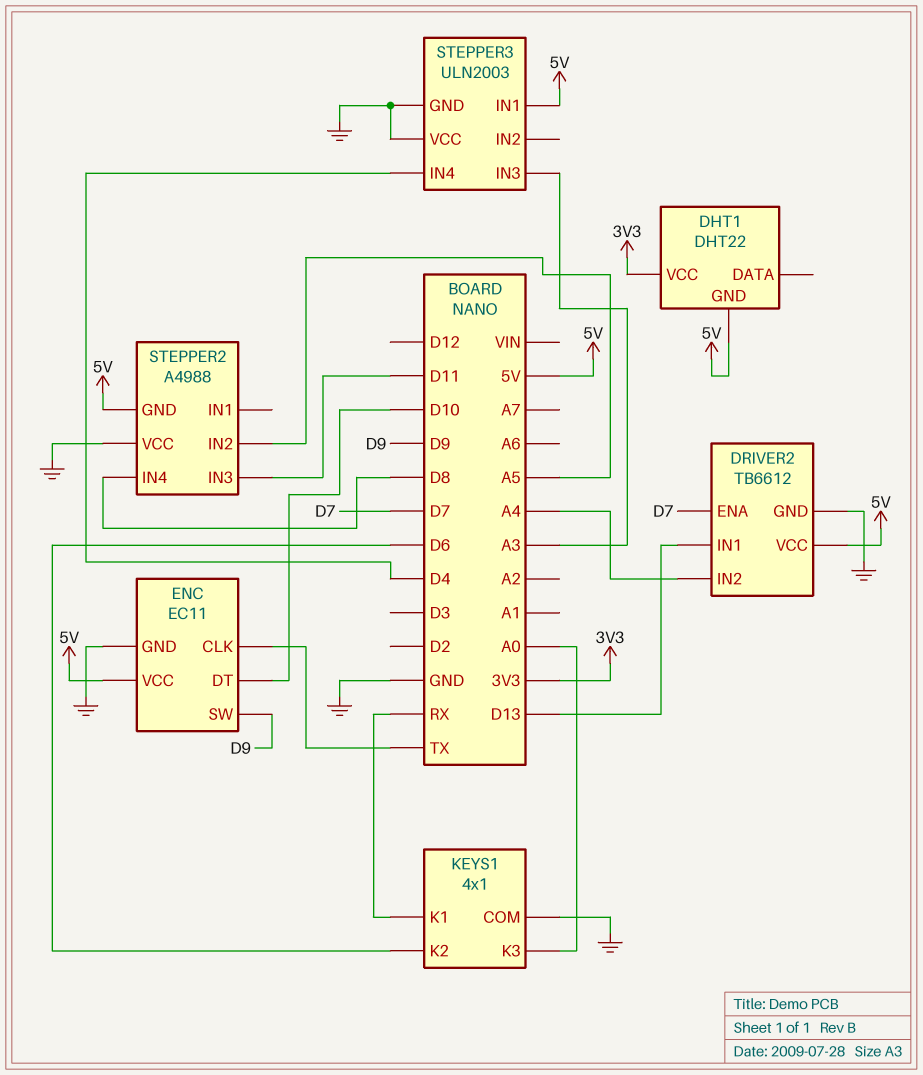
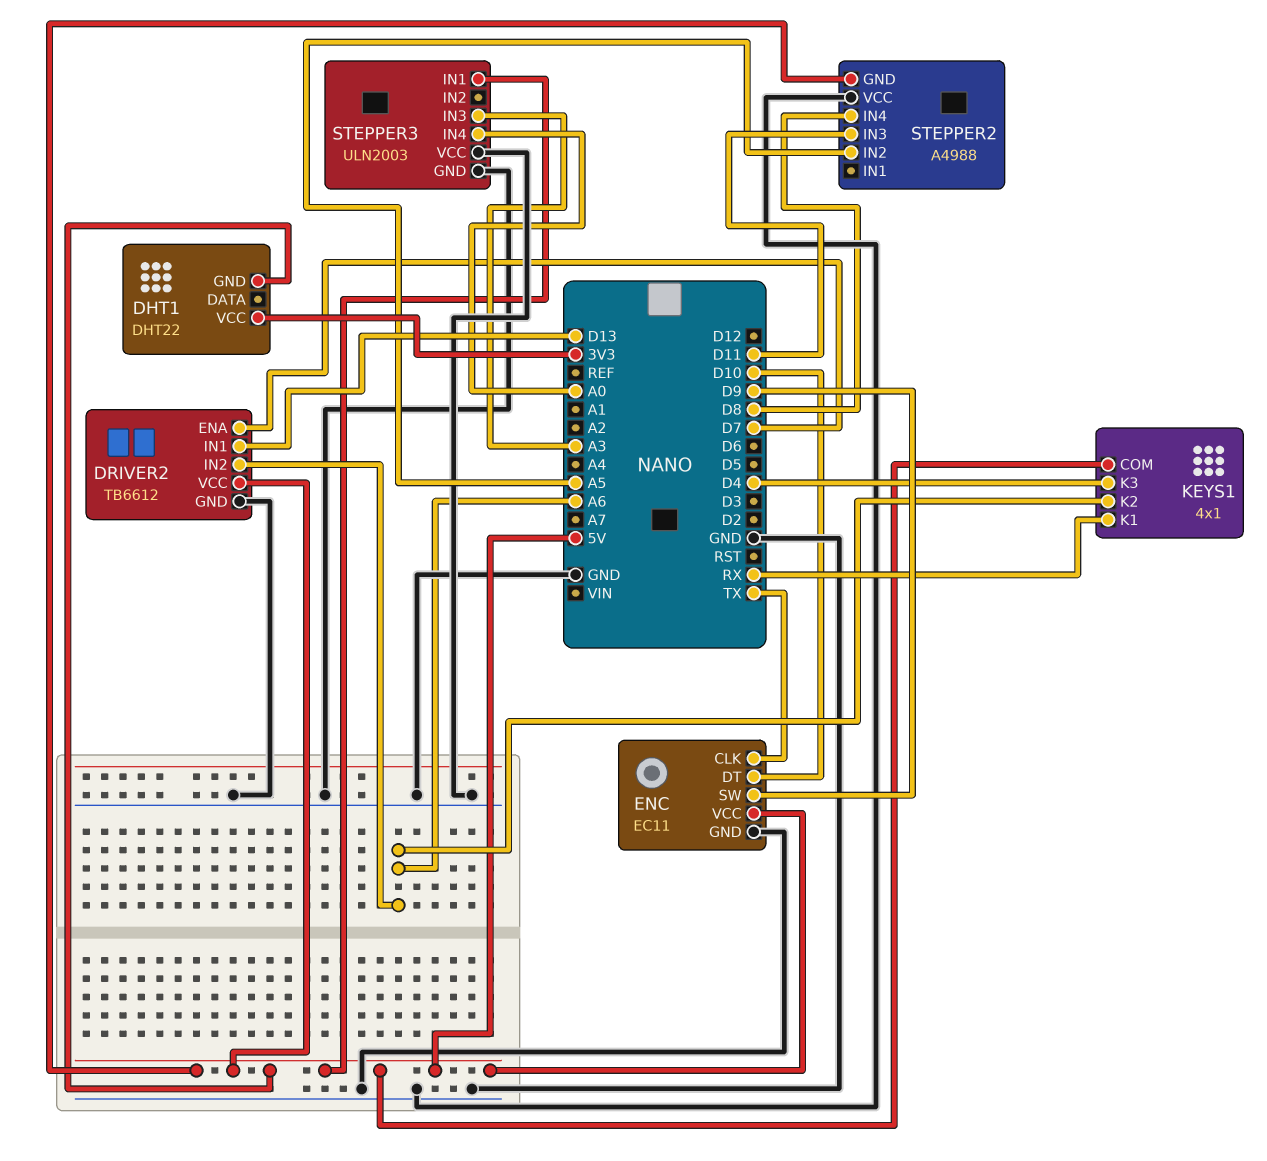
DRIVER2 pin IN2: A4 -> A6
KEYS1 pin COM: GND -> 5V
KEYS1 pin K2: D6 -> A6
KEYS1 pin K3: A0 -> D4
STEPPER3 pin IN4: D4 -> A0

